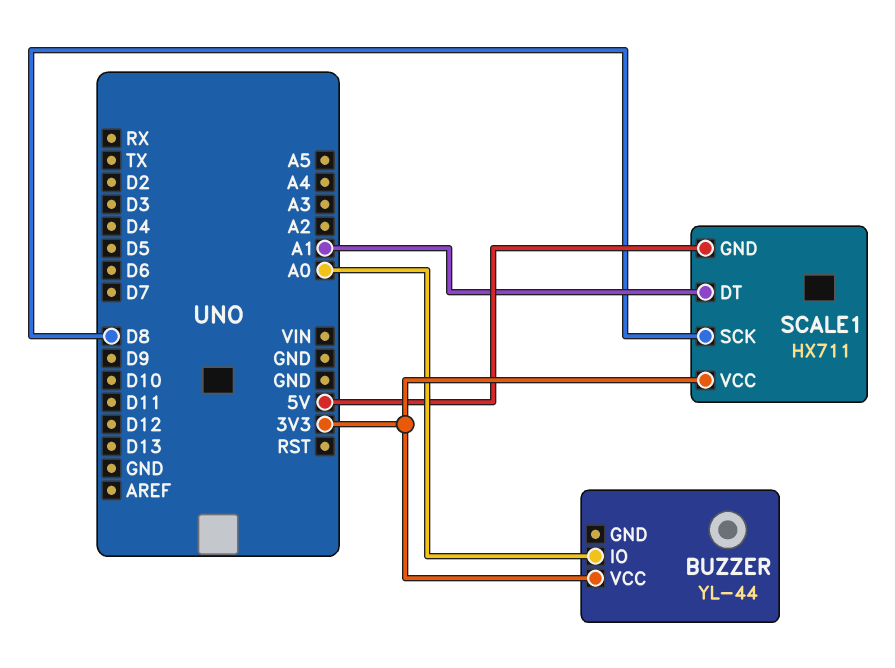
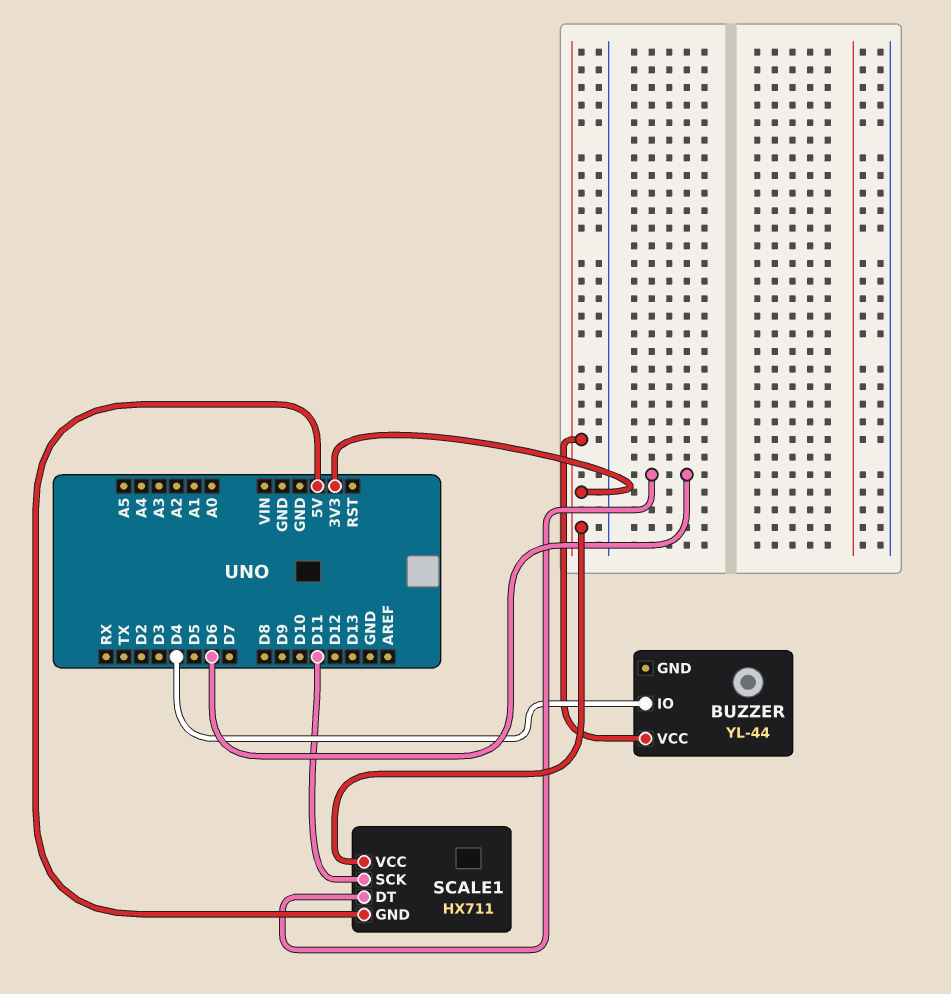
BUZZER pin IO: A0 -> D4
SCALE1 pin DT: A1 -> D6
SCALE1 pin SCK: D8 -> D11

